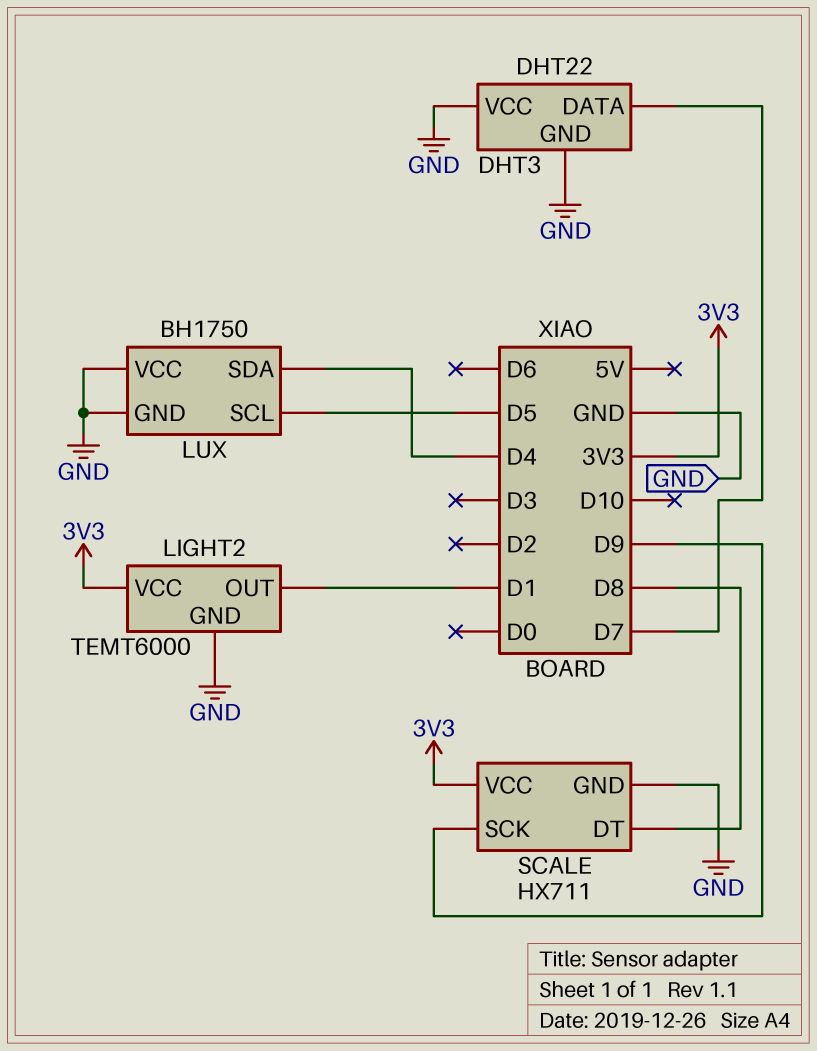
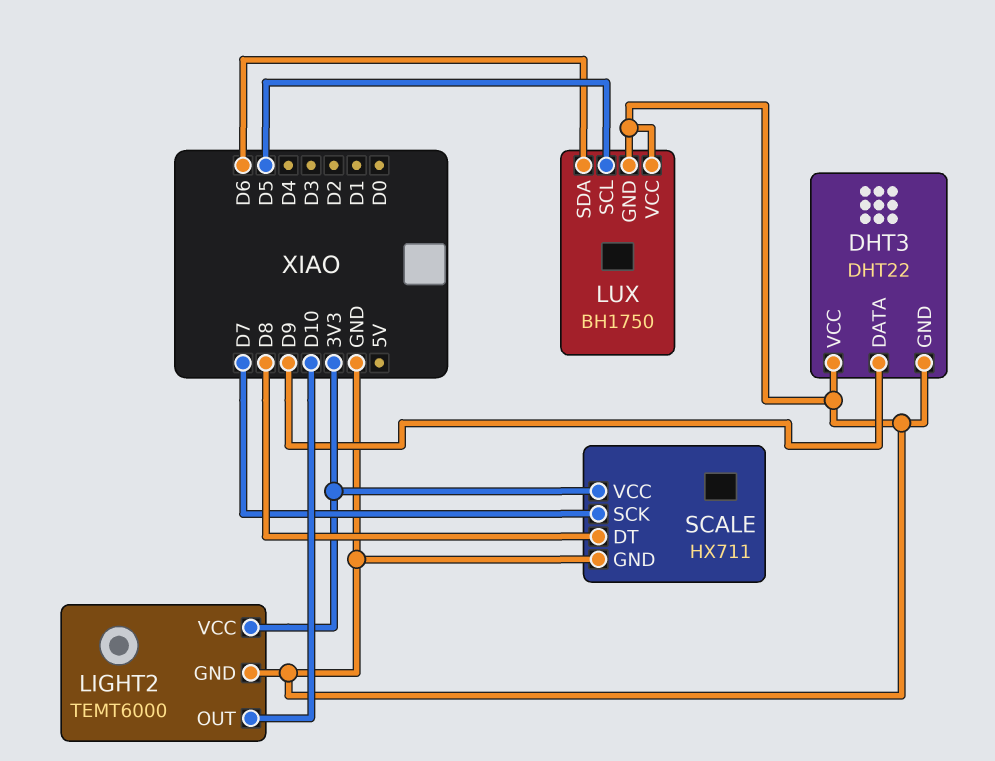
DHT3 pin DATA: D7 -> D9
LIGHT2 pin OUT: D1 -> D10
LUX pin SDA: D4 -> D6
SCALE pin SCK: D9 -> D7

